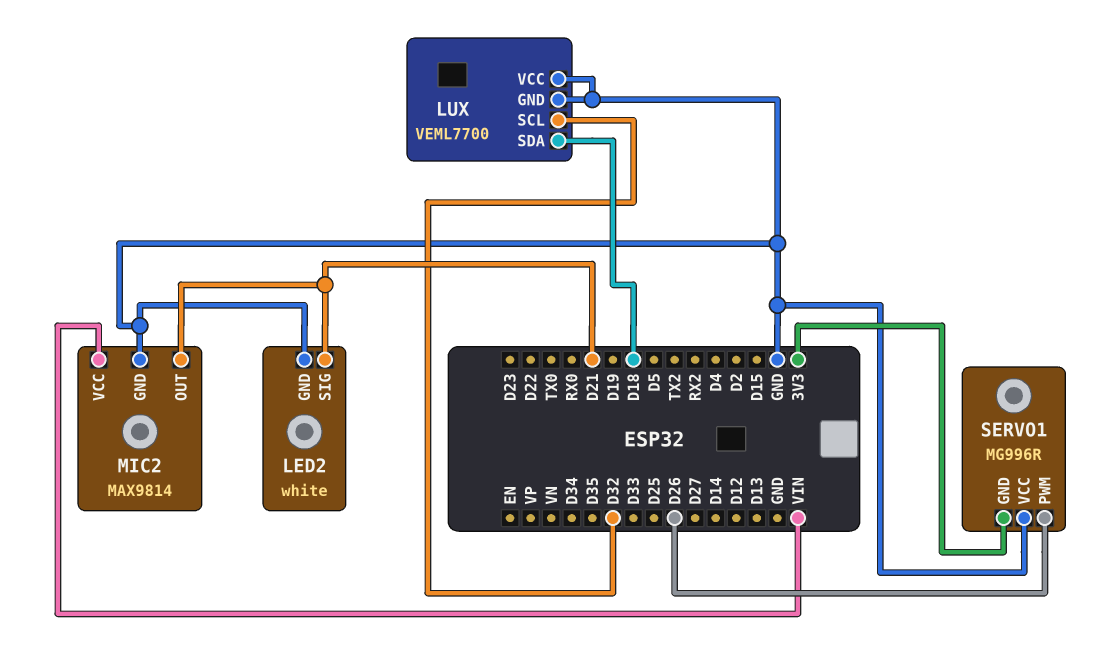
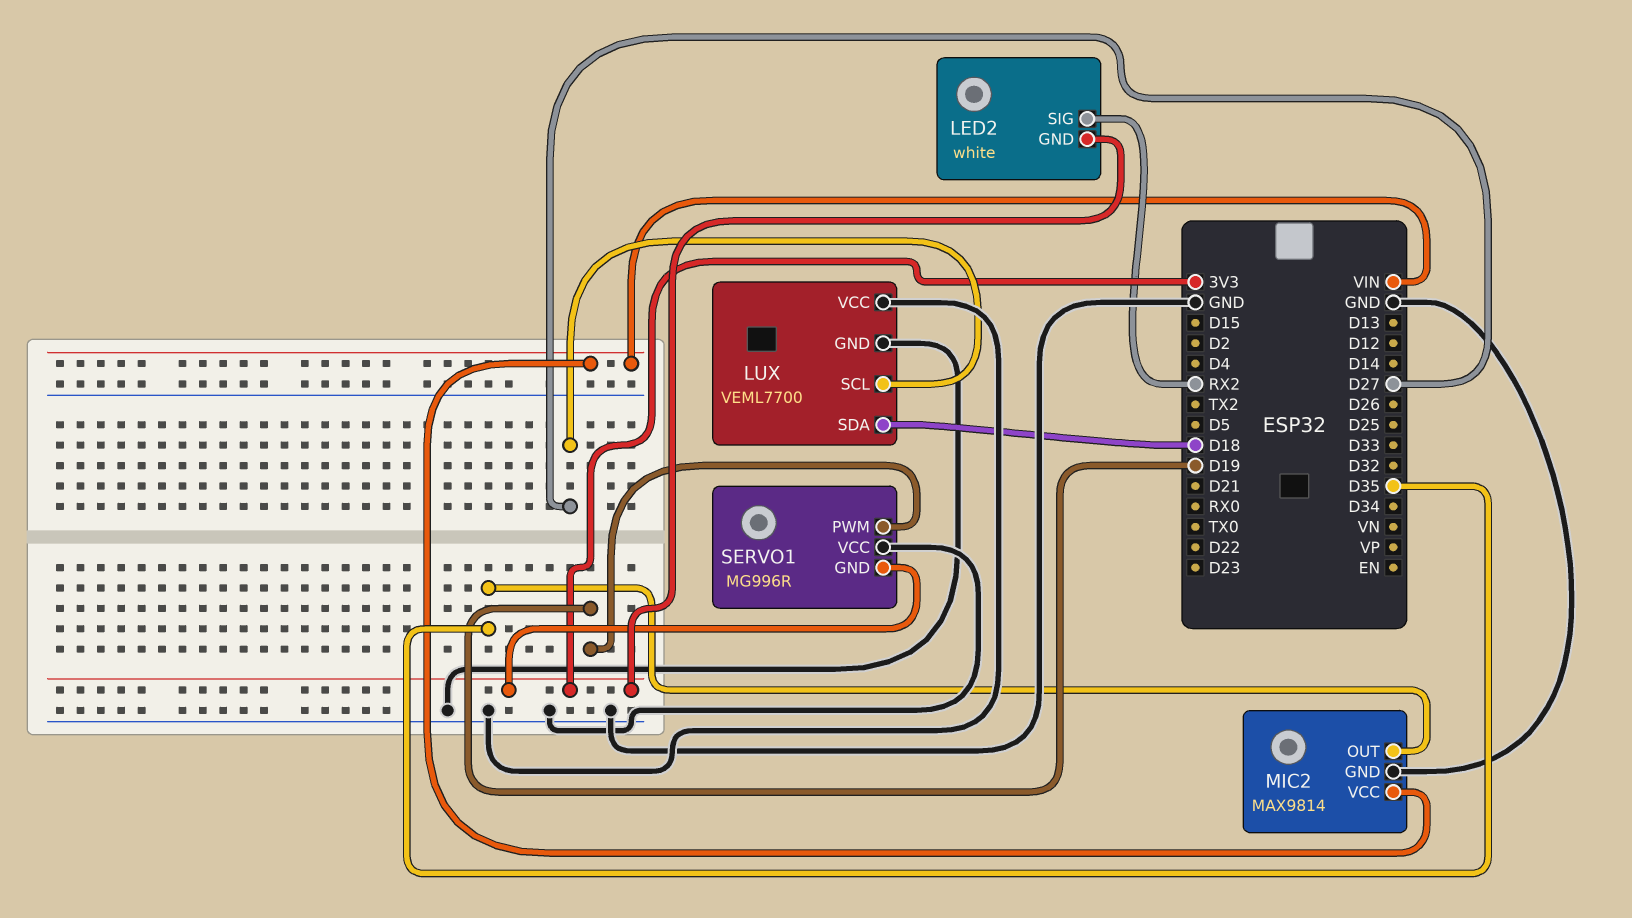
LED2 pin GND: GND -> 3V3
LED2 pin SIG: D21 -> RX2
LUX pin SCL: D32 -> D27
MIC2 pin OUT: D21 -> D35
SERVO1 pin PWM: D26 -> D19

